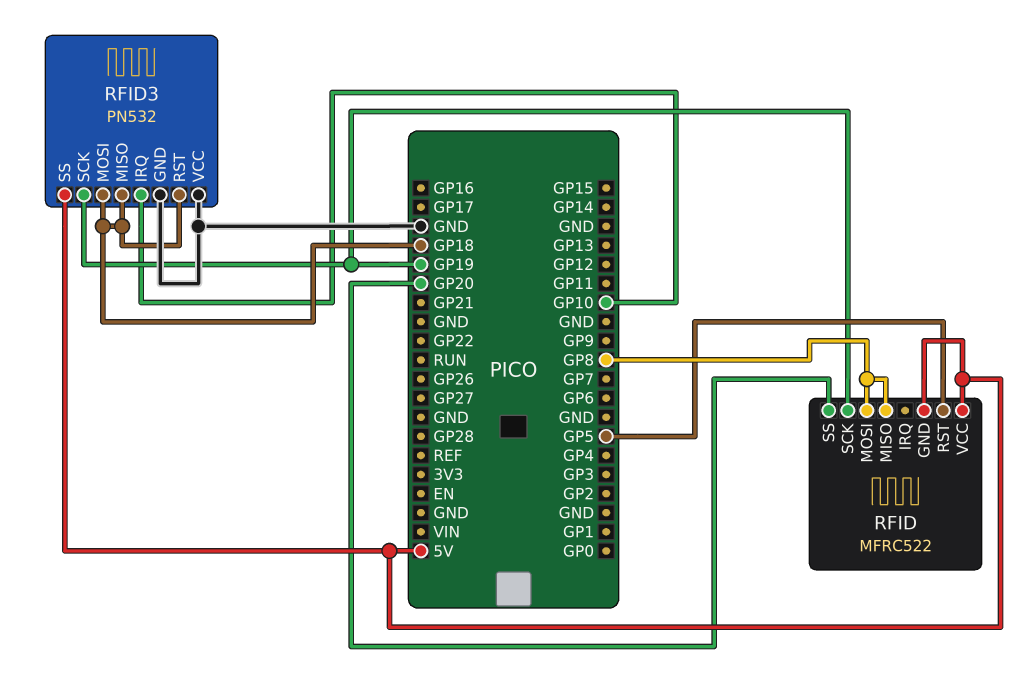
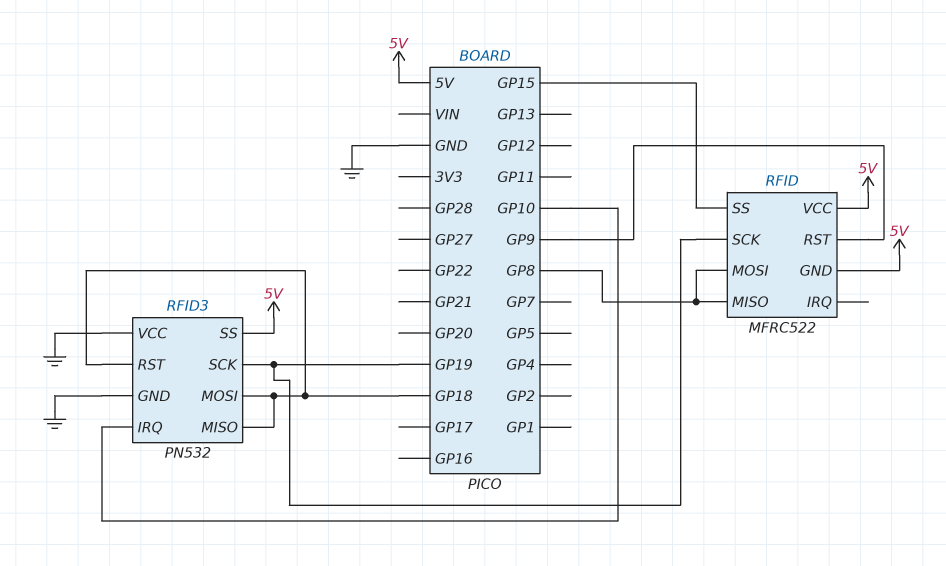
RFID pin RST: GP5 -> GP9
RFID pin SS: GP20 -> GP15

